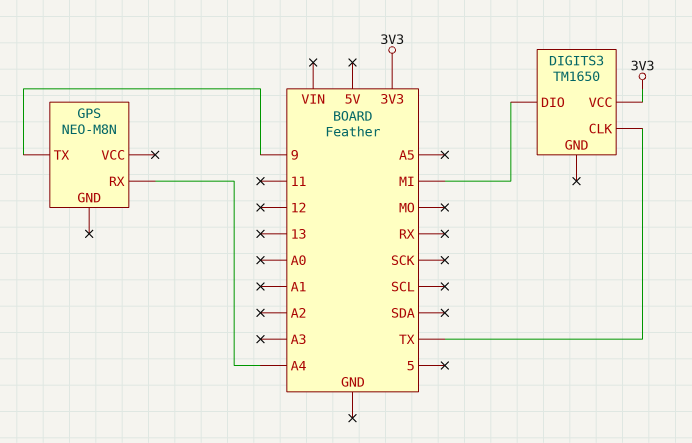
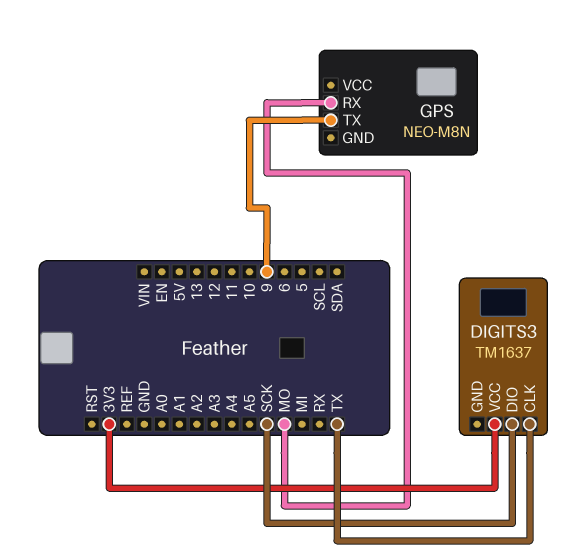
DIGITS3: TM1650 -> TM1637
DIGITS3 pin DIO: MI -> SCK
GPS pin RX: A4 -> MO

